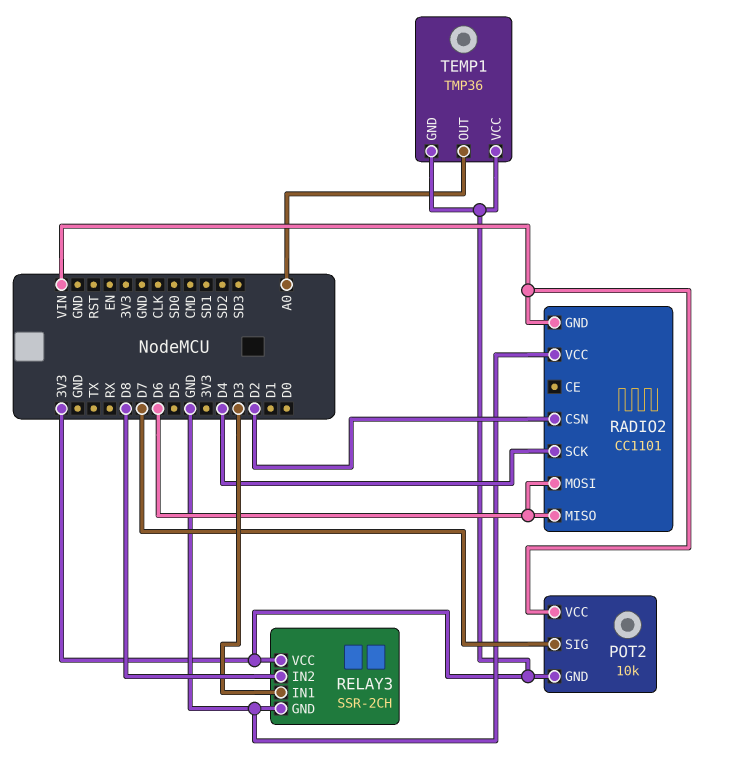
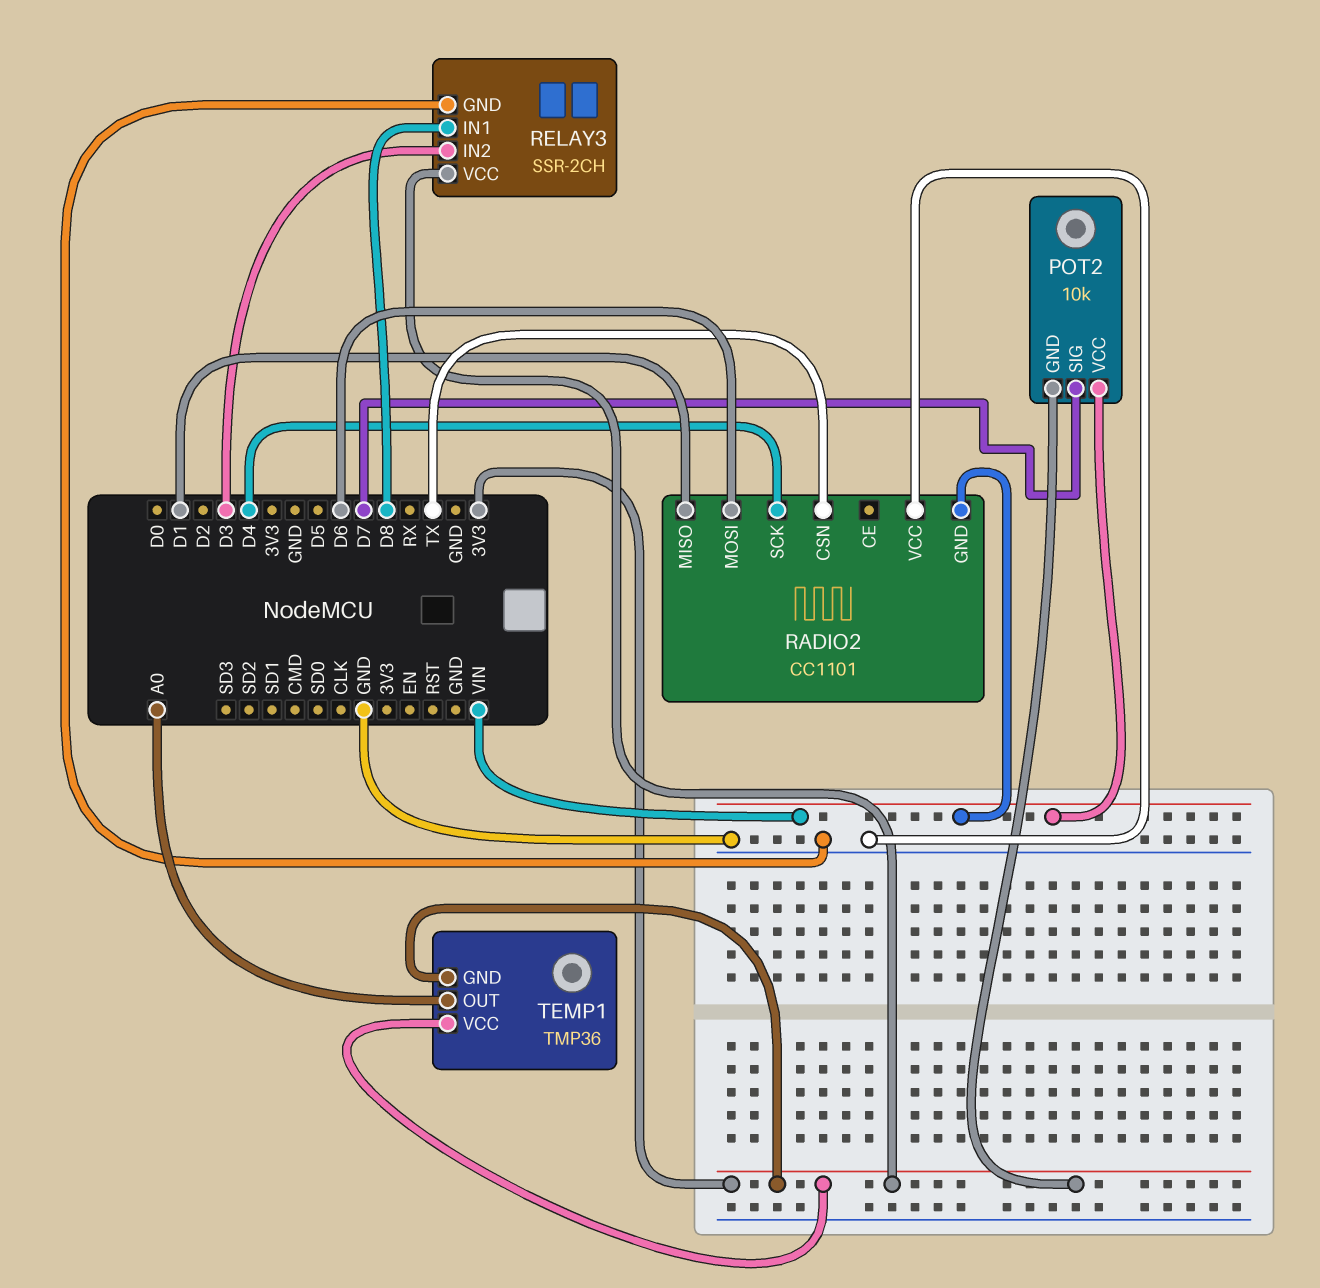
RADIO2 pin CSN: D2 -> TX
RADIO2 pin MISO: D6 -> D1
RELAY3 pin IN1: D3 -> D8
RELAY3 pin IN2: D8 -> D3

